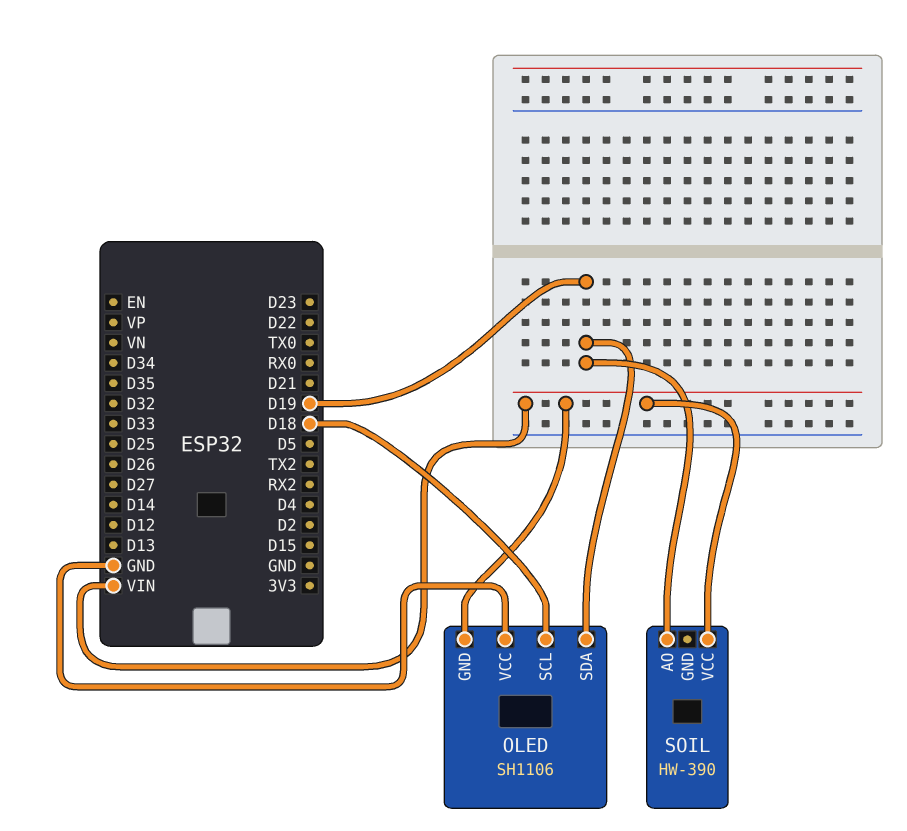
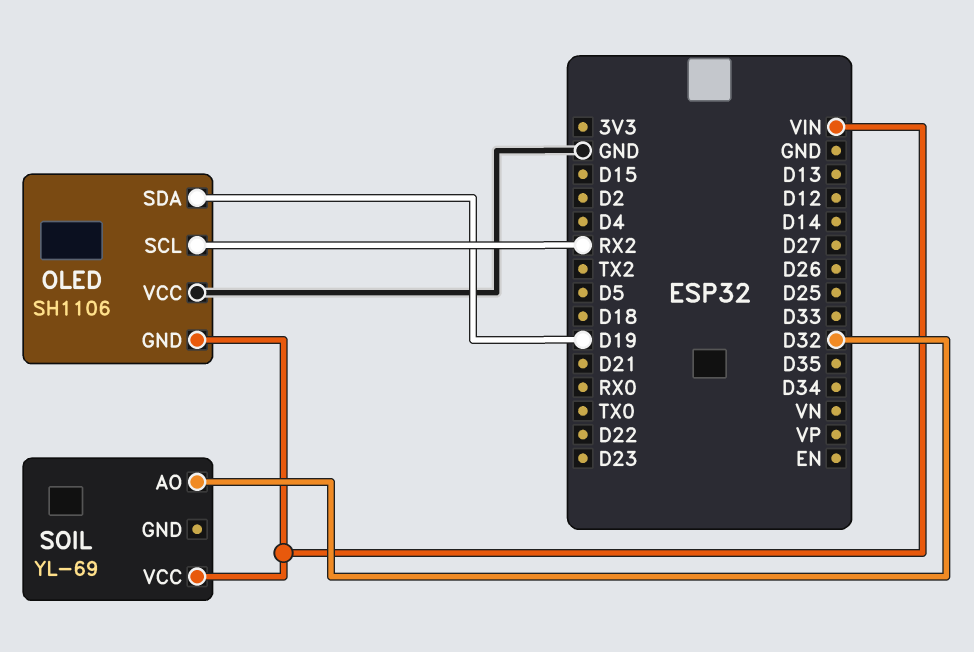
OLED pin SCL: D18 -> RX2
SOIL: HW-390 -> YL-69
SOIL pin AO: D19 -> D32

